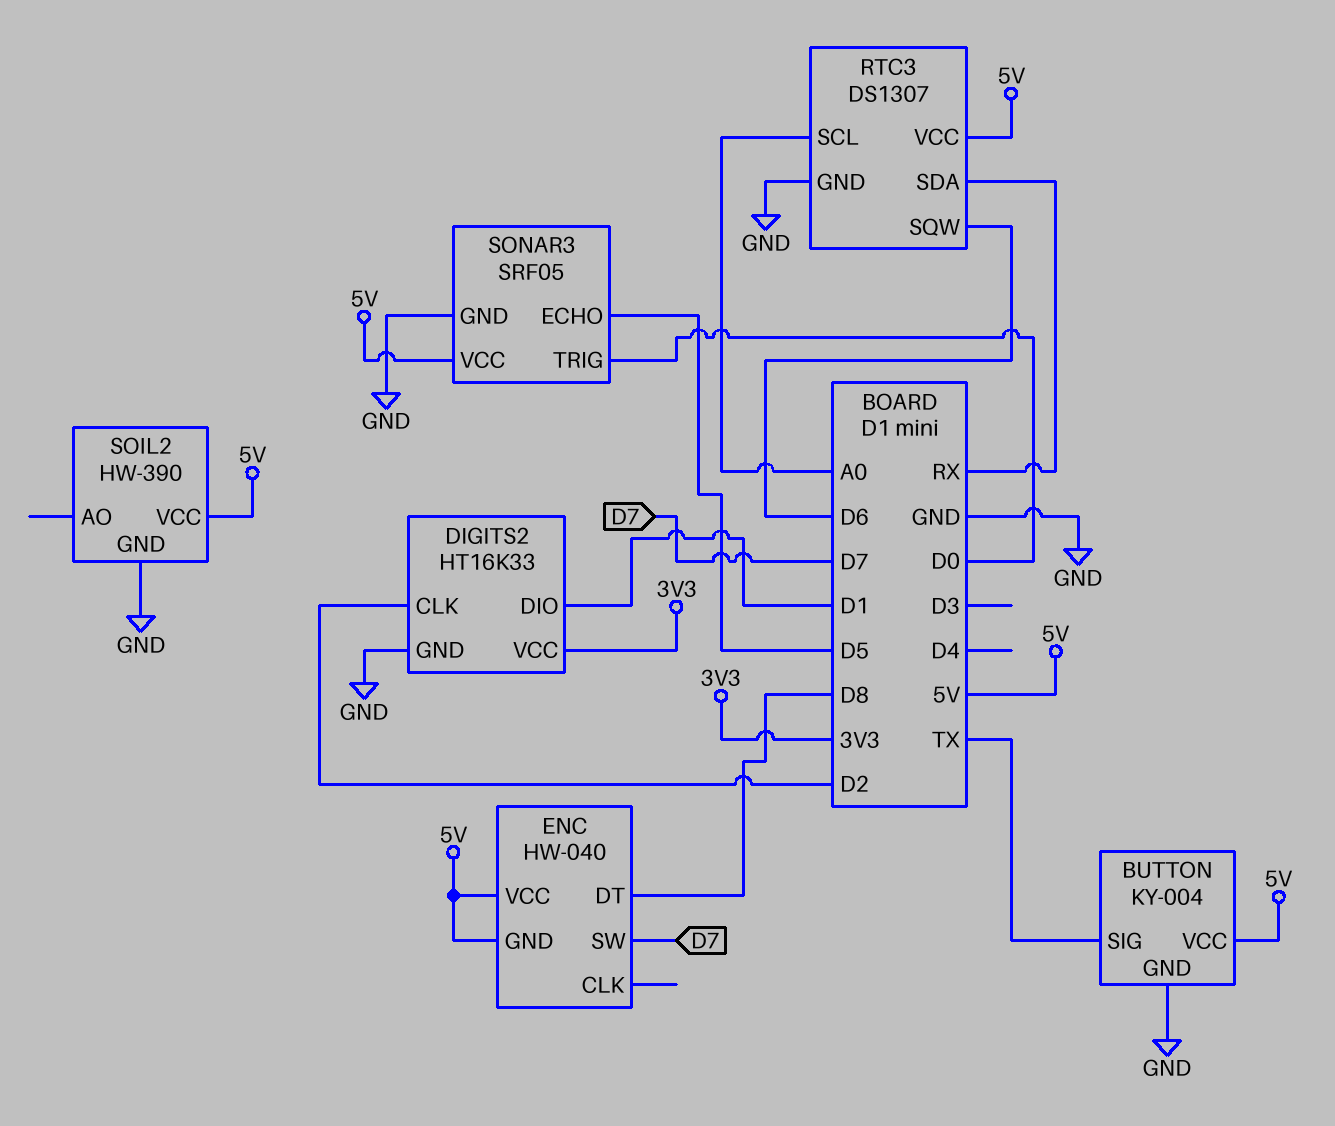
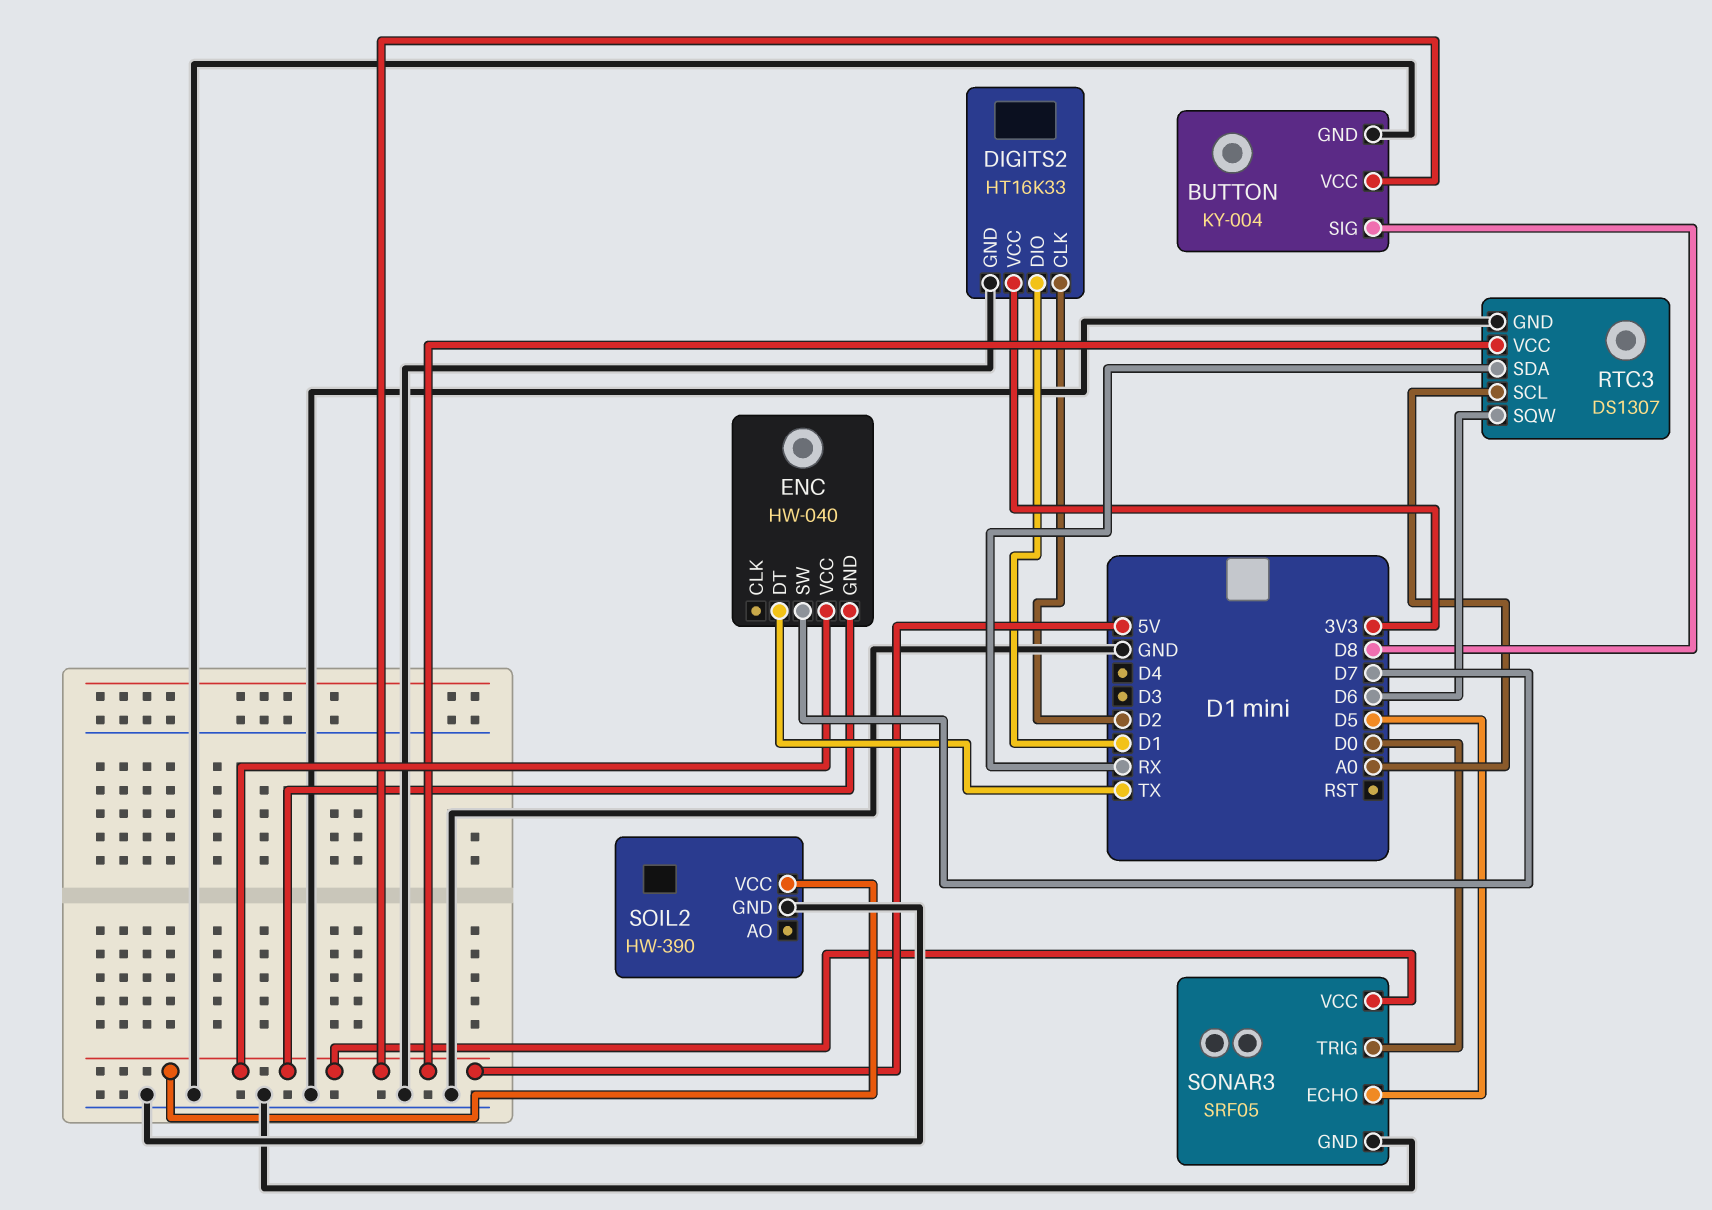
BUTTON pin SIG: TX -> D8
ENC pin DT: D8 -> TX

